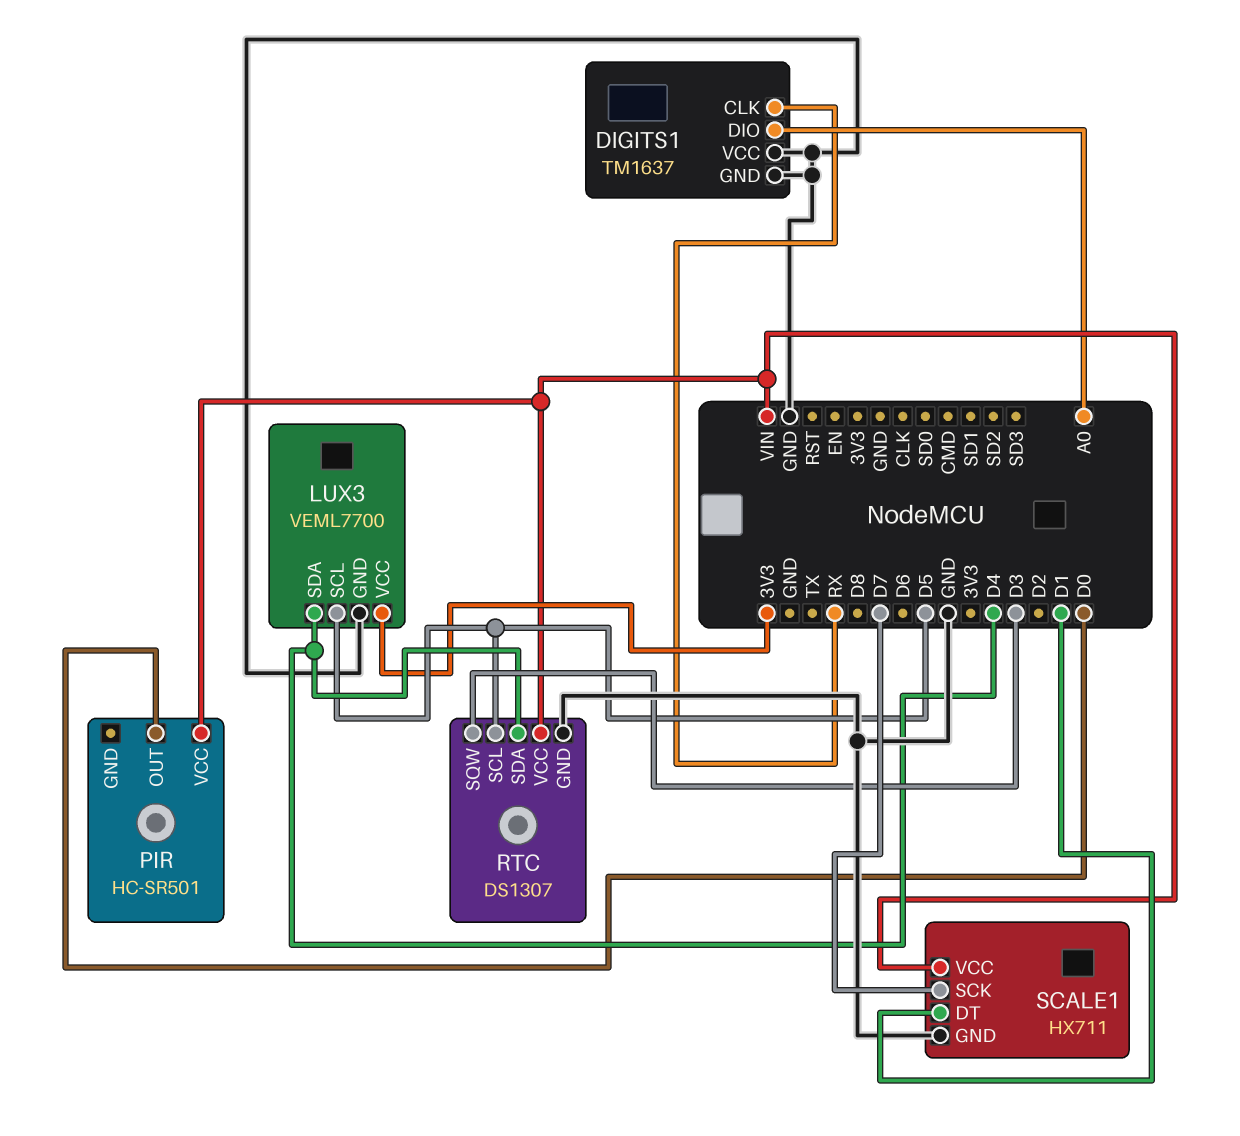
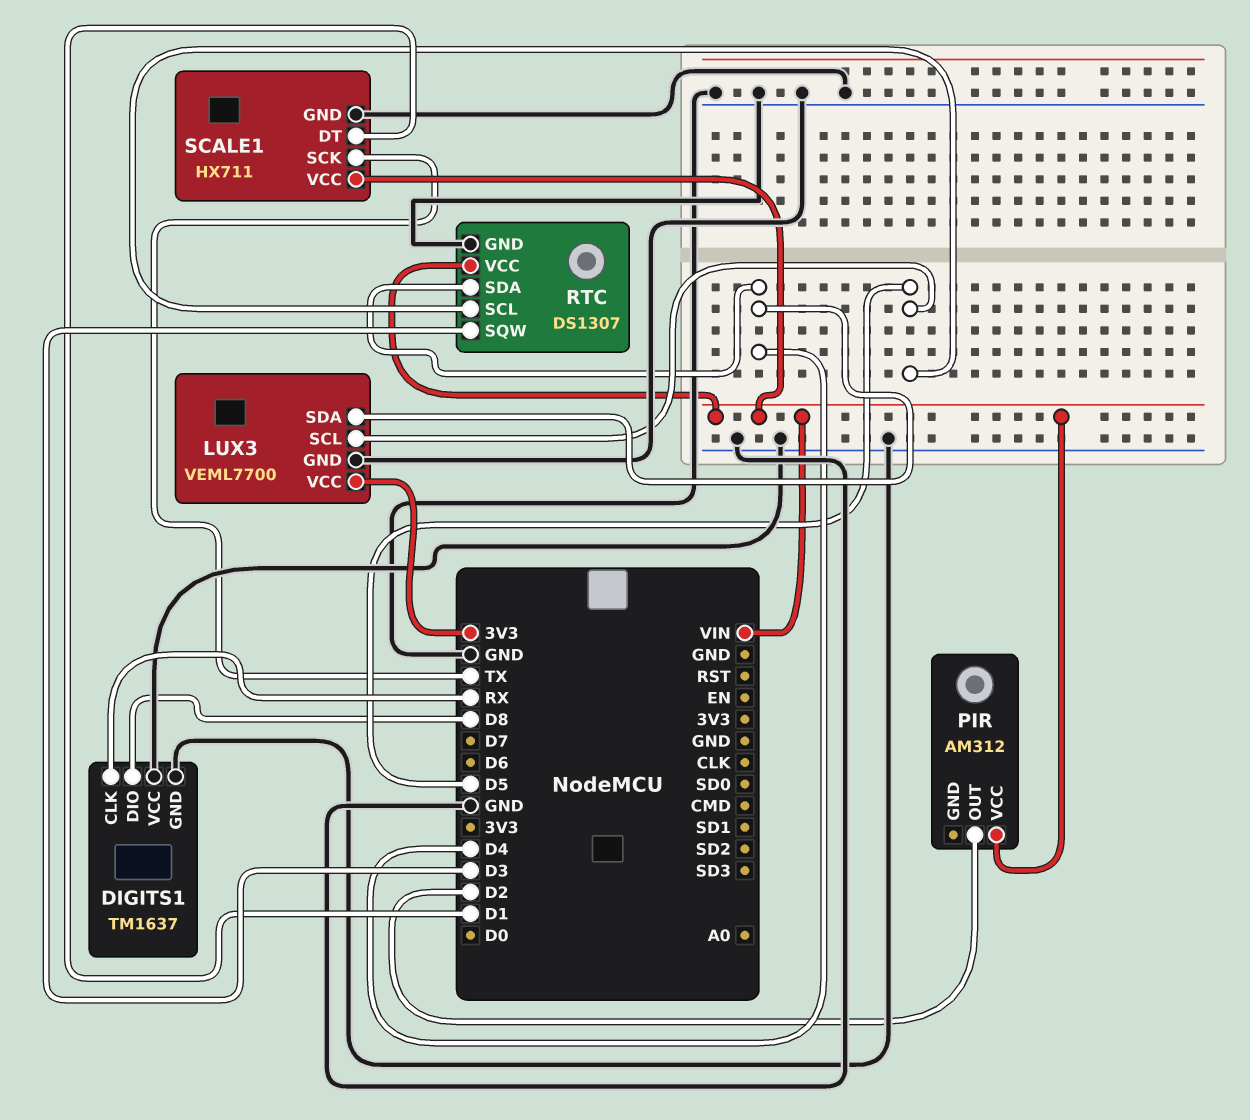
DIGITS1 pin DIO: A0 -> D8
PIR: HC-SR501 -> AM312
PIR pin OUT: D0 -> D2
SCALE1 pin SCK: D7 -> TX

